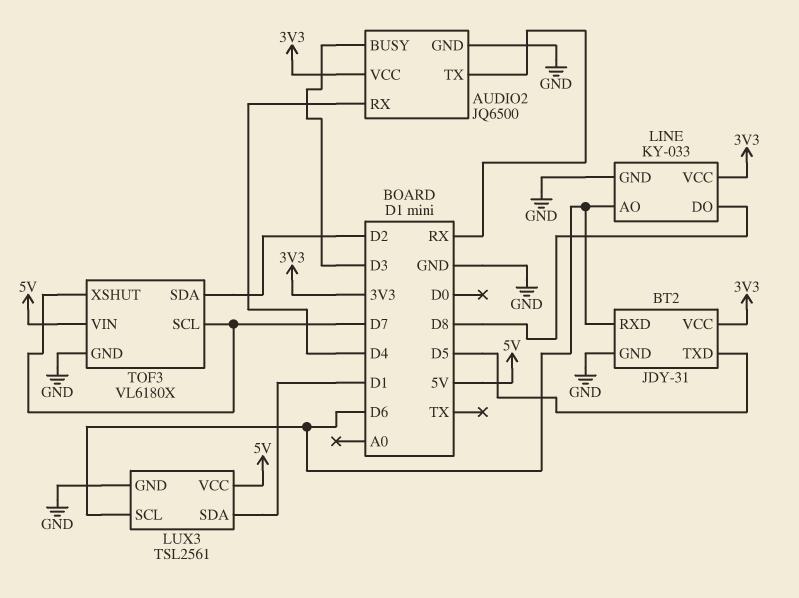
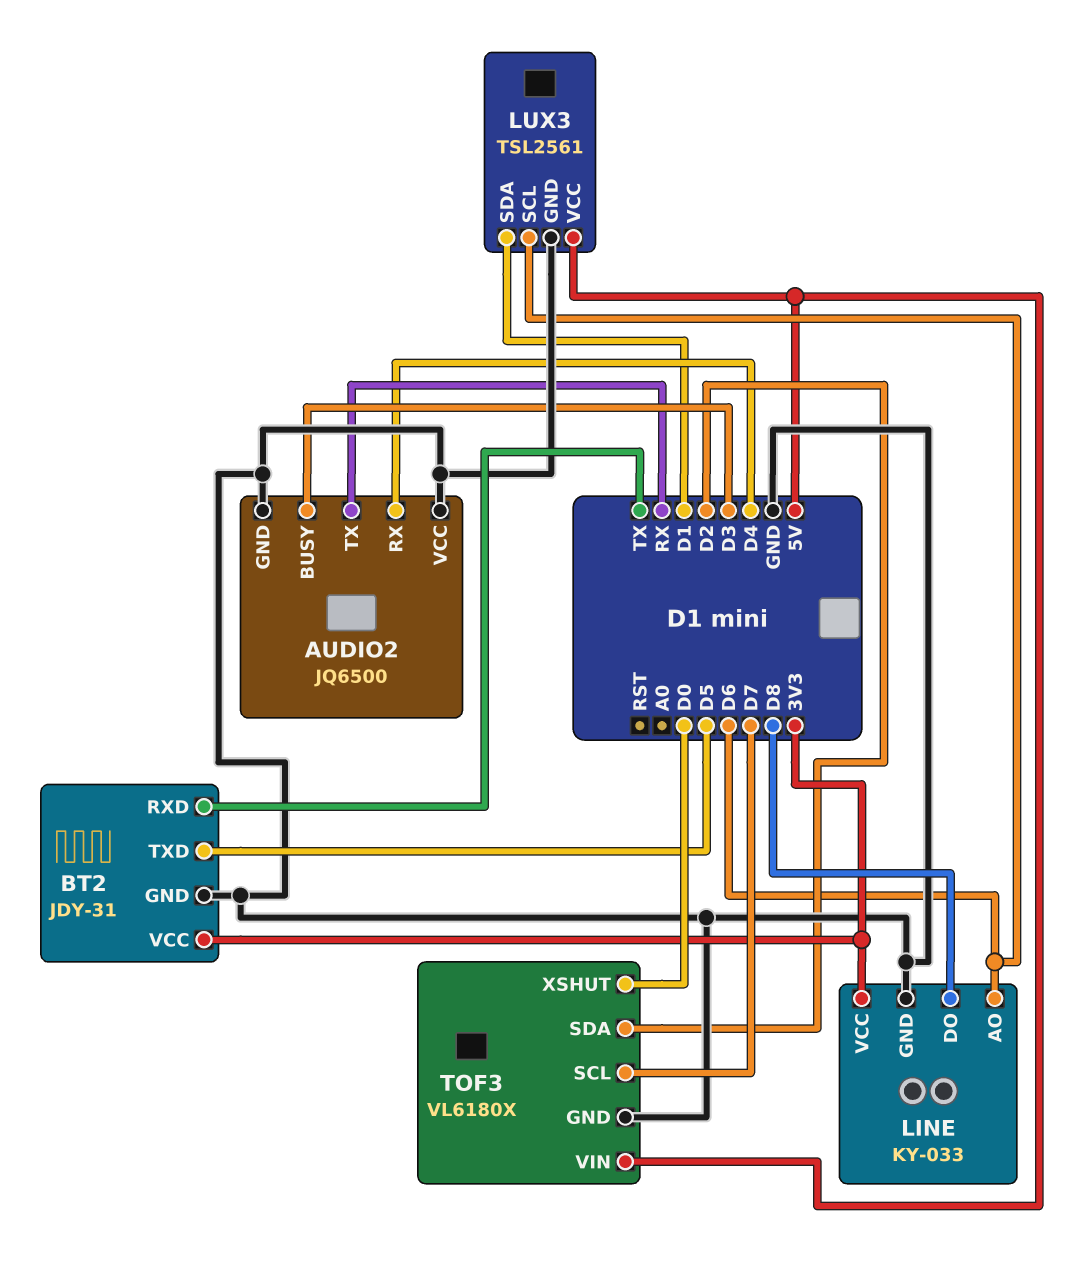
AUDIO2 pin VCC: 3V3 -> GND
BT2 pin RXD: D6 -> TX
TOF3 pin XSHUT: D7 -> D0

